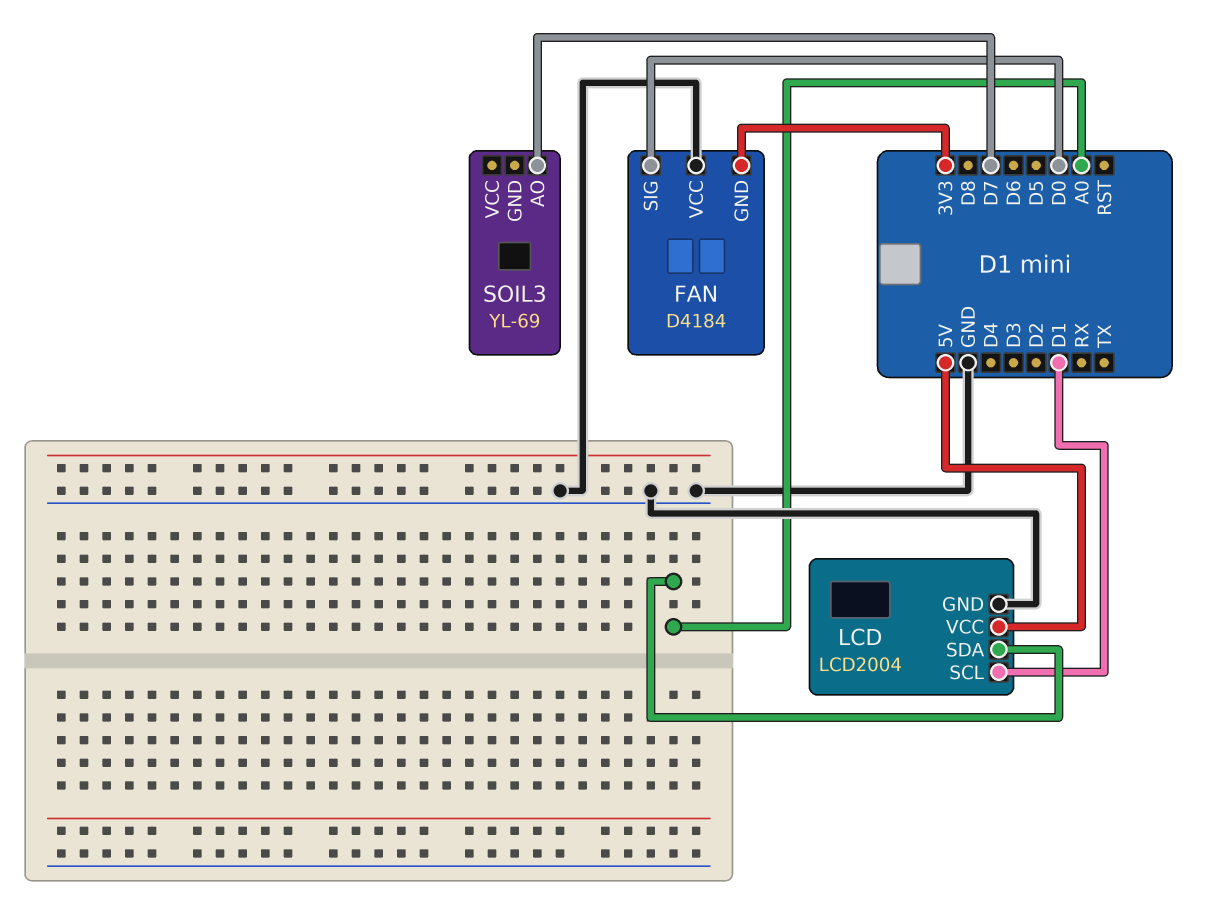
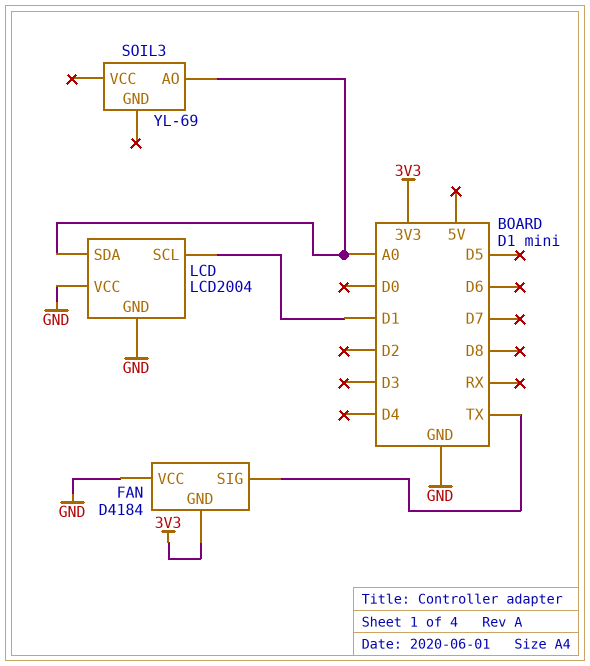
FAN pin SIG: D0 -> TX
LCD pin VCC: 5V -> GND
SOIL3 pin AO: D7 -> A0

